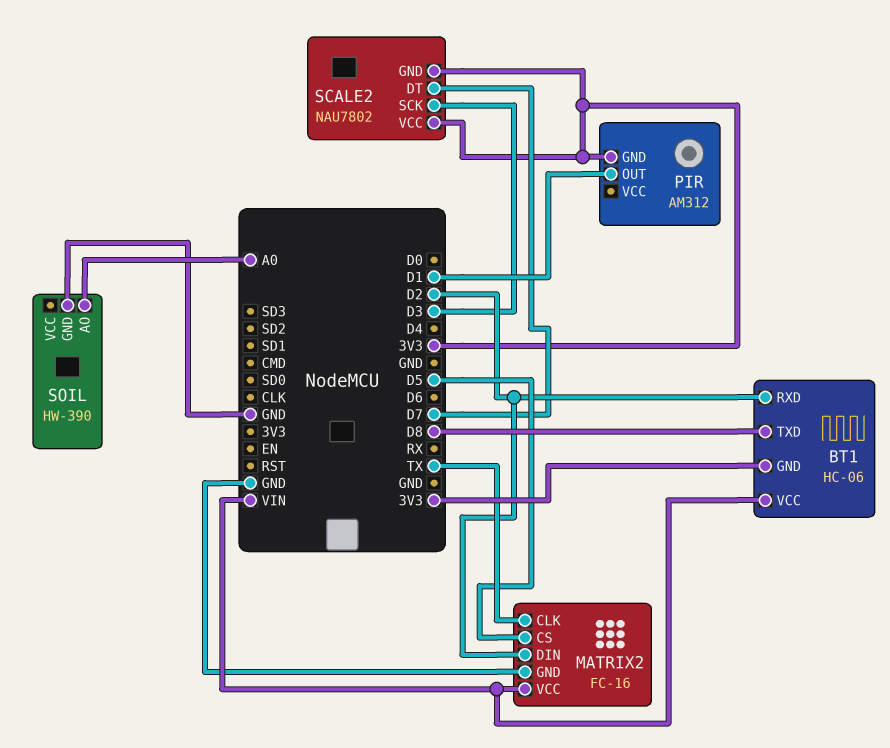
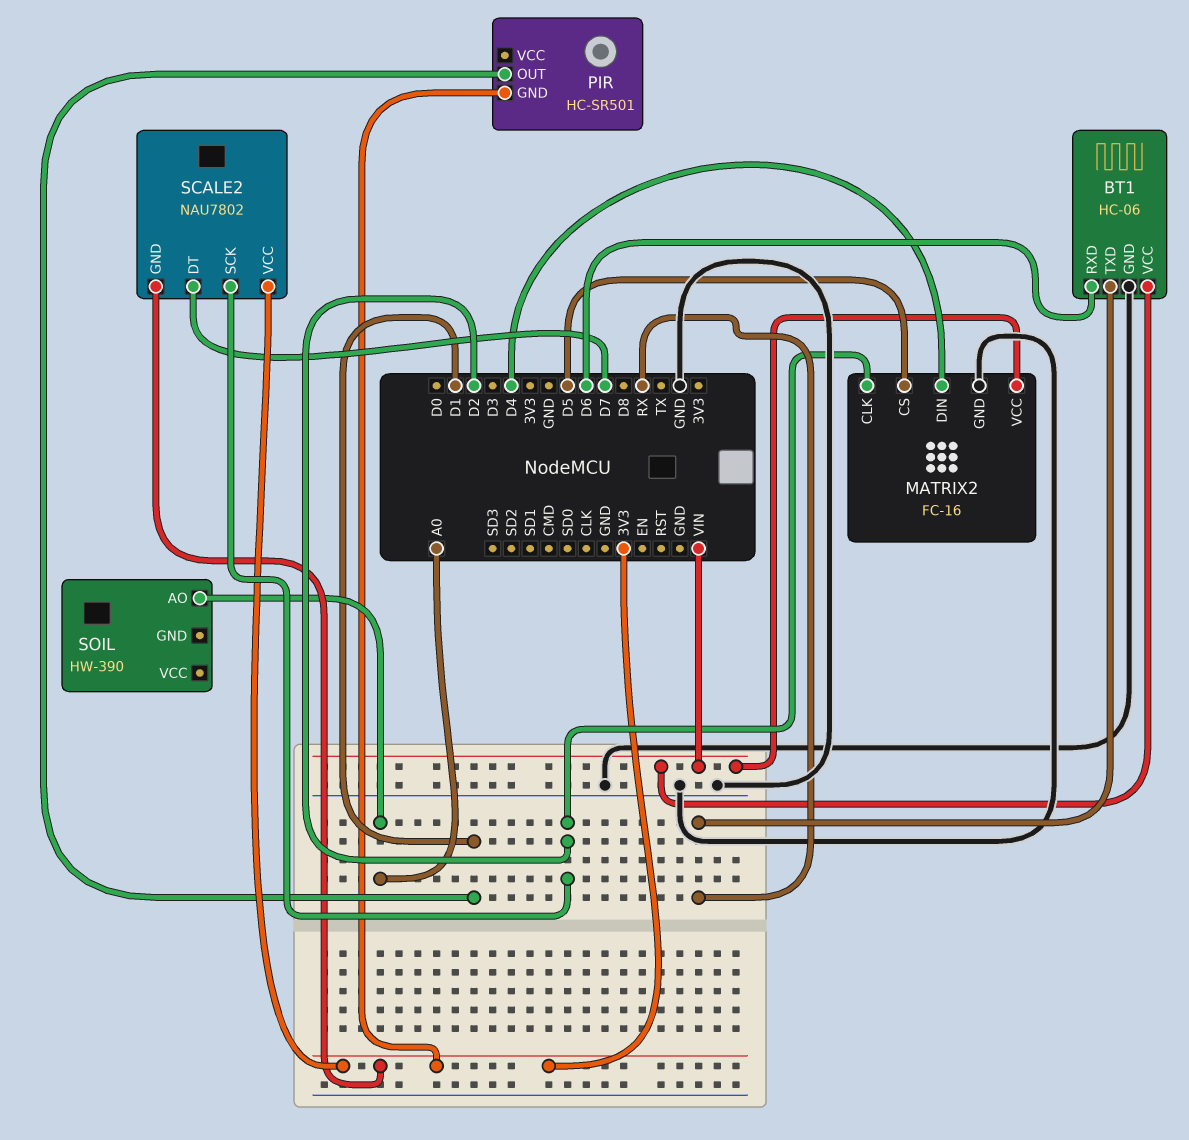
BT1 pin GND: 3V3 -> GND
BT1 pin RXD: D2 -> D6
BT1 pin TXD: D8 -> RX
MATRIX2 pin CLK: TX -> D2
MATRIX2 pin DIN: D2 -> D4
PIR: AM312 -> HC-SR501
SCALE2 pin SCK: D3 -> D2
SOIL pin GND: GND -> none

